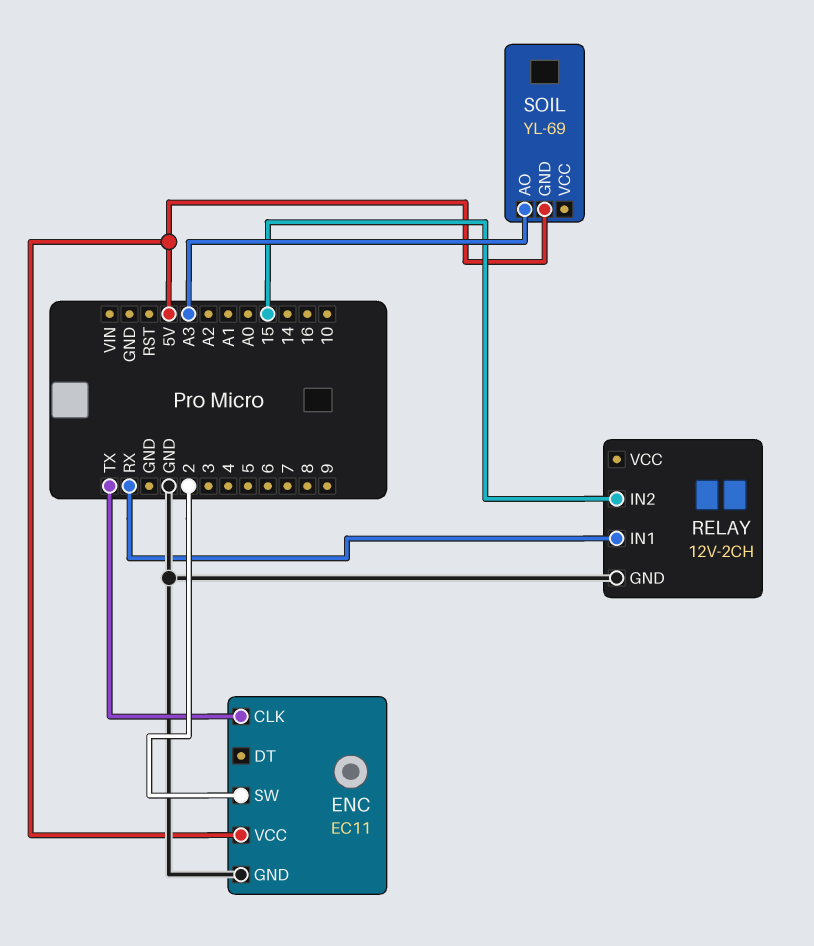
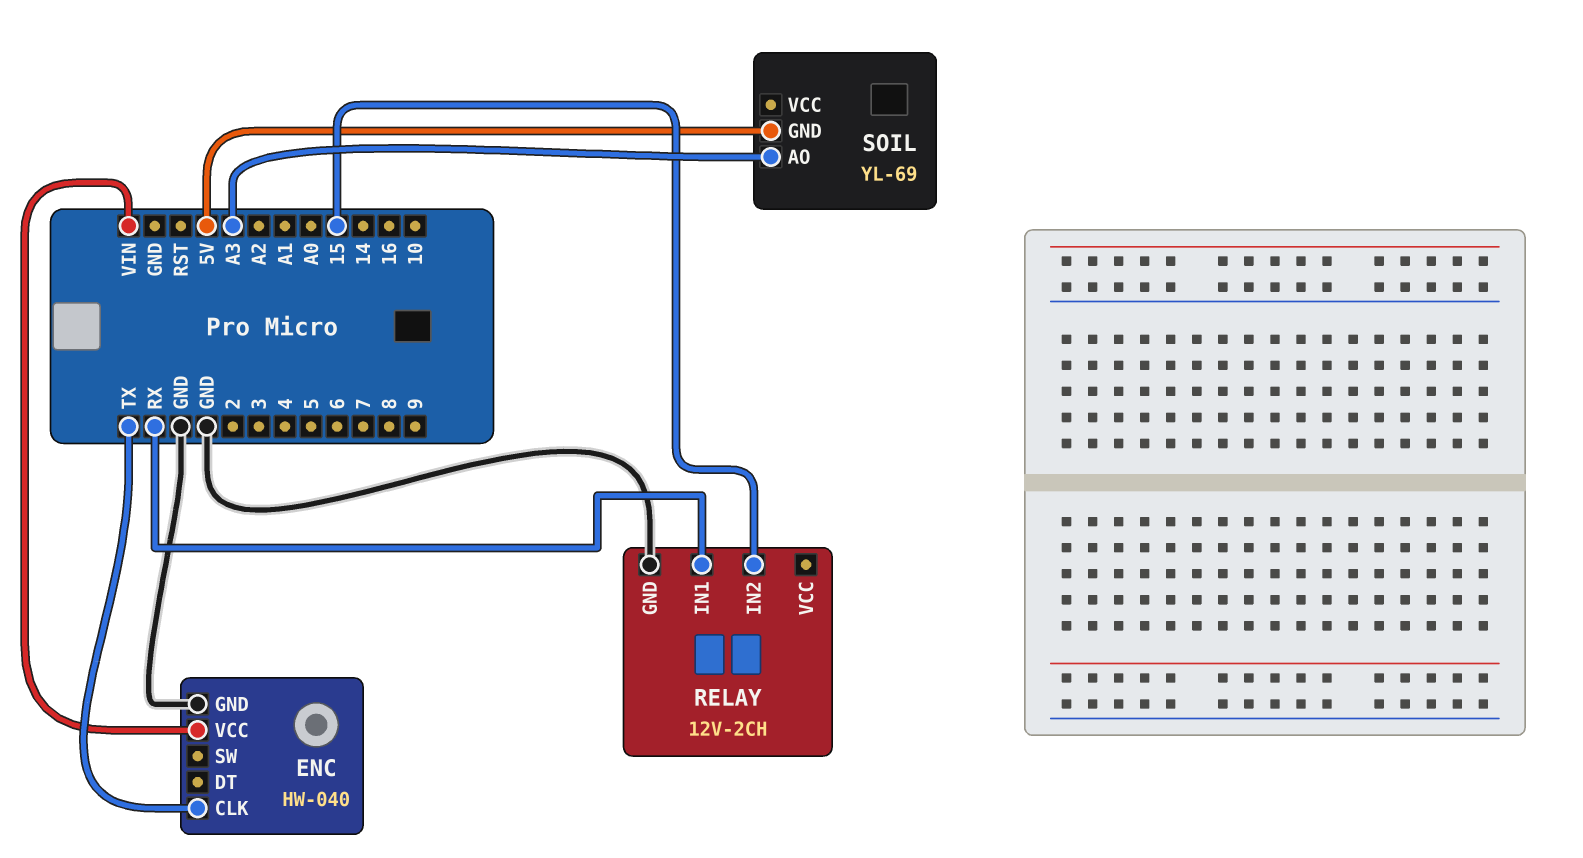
ENC: EC11 -> HW-040
ENC pin SW: 2 -> none
ENC pin VCC: 5V -> VIN

